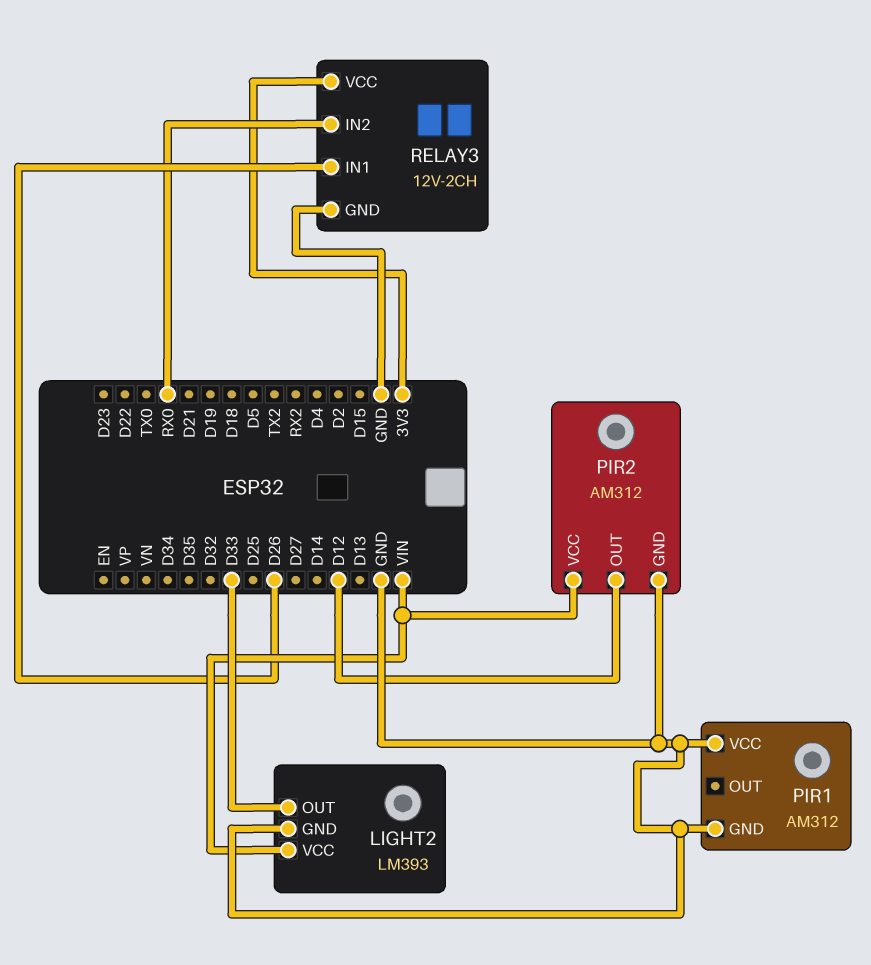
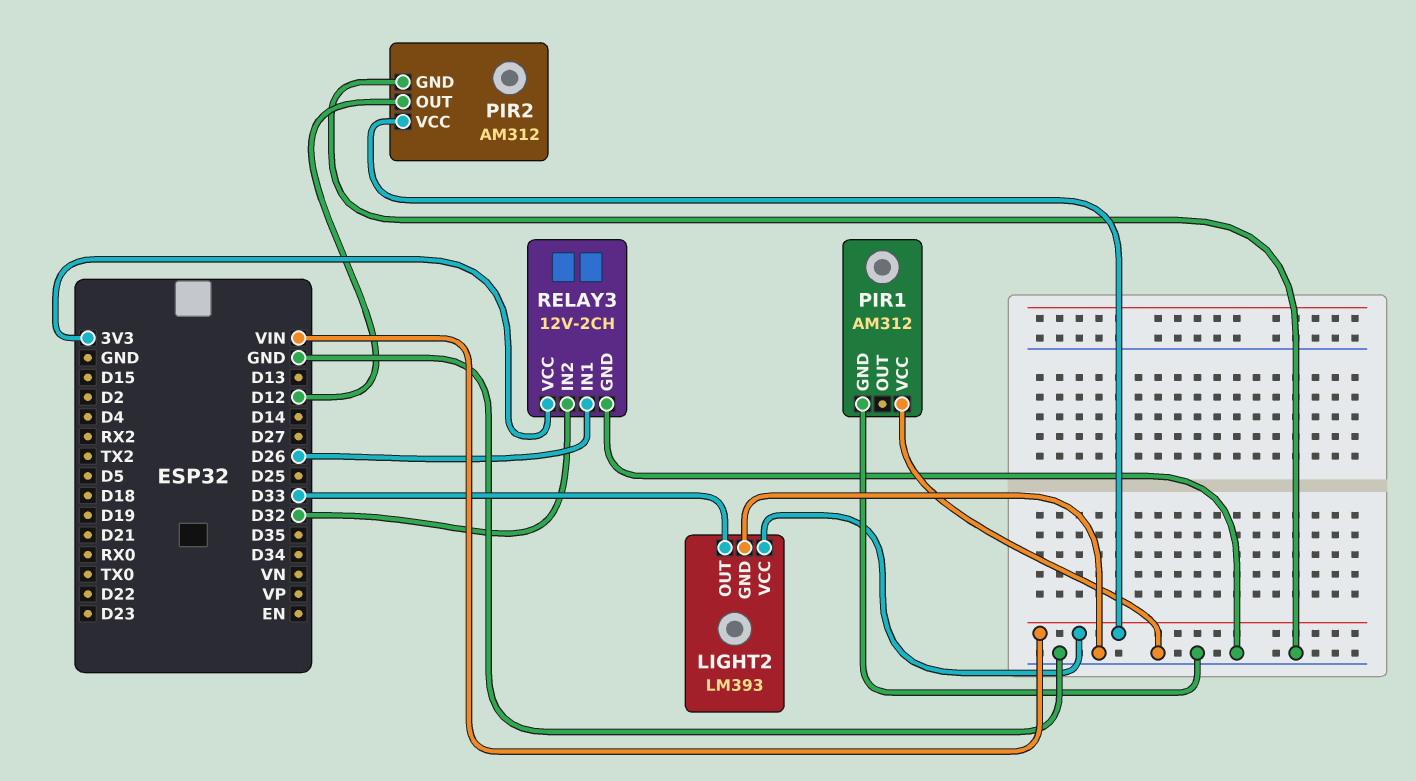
RELAY3 pin IN2: RX0 -> D32

